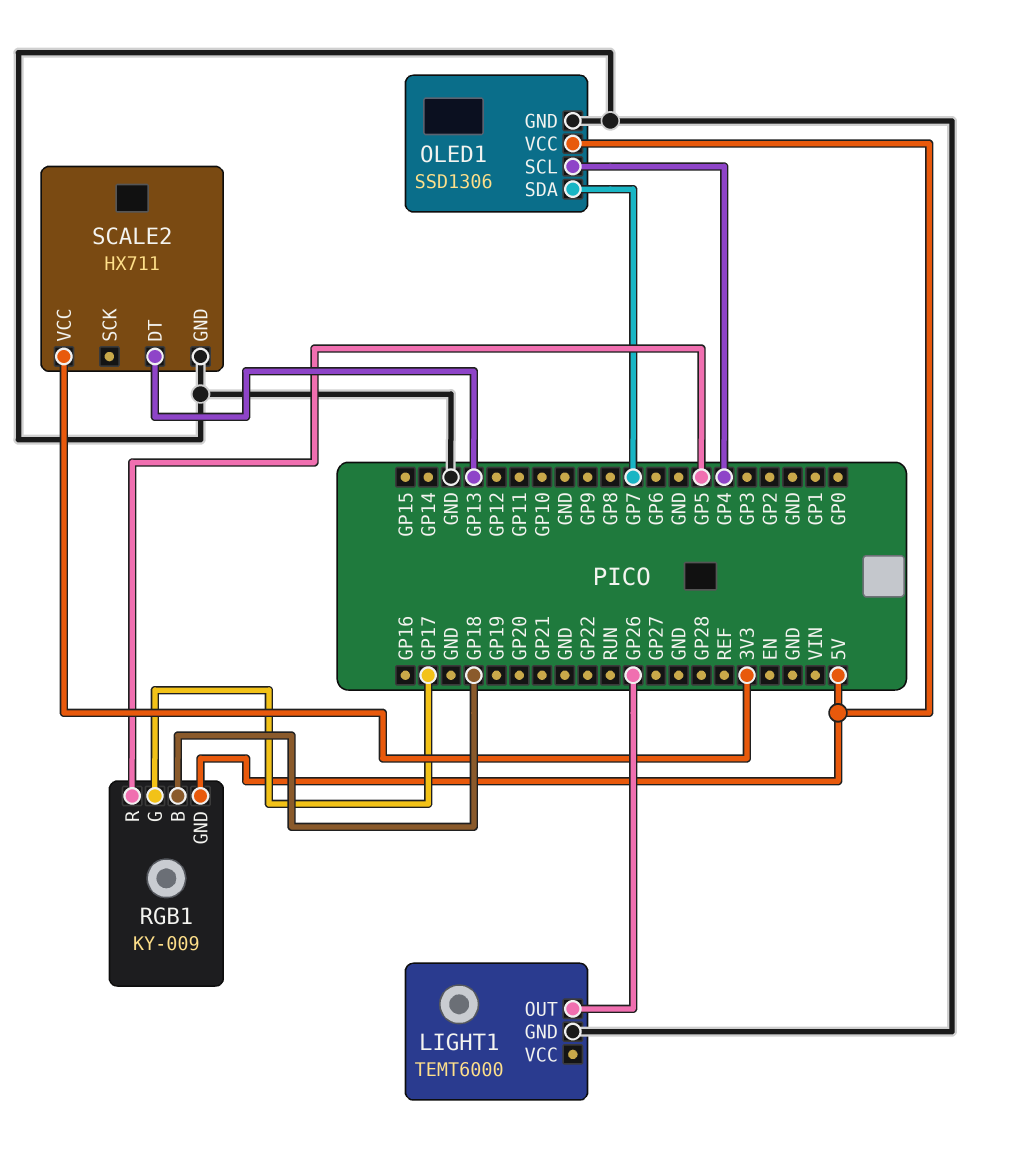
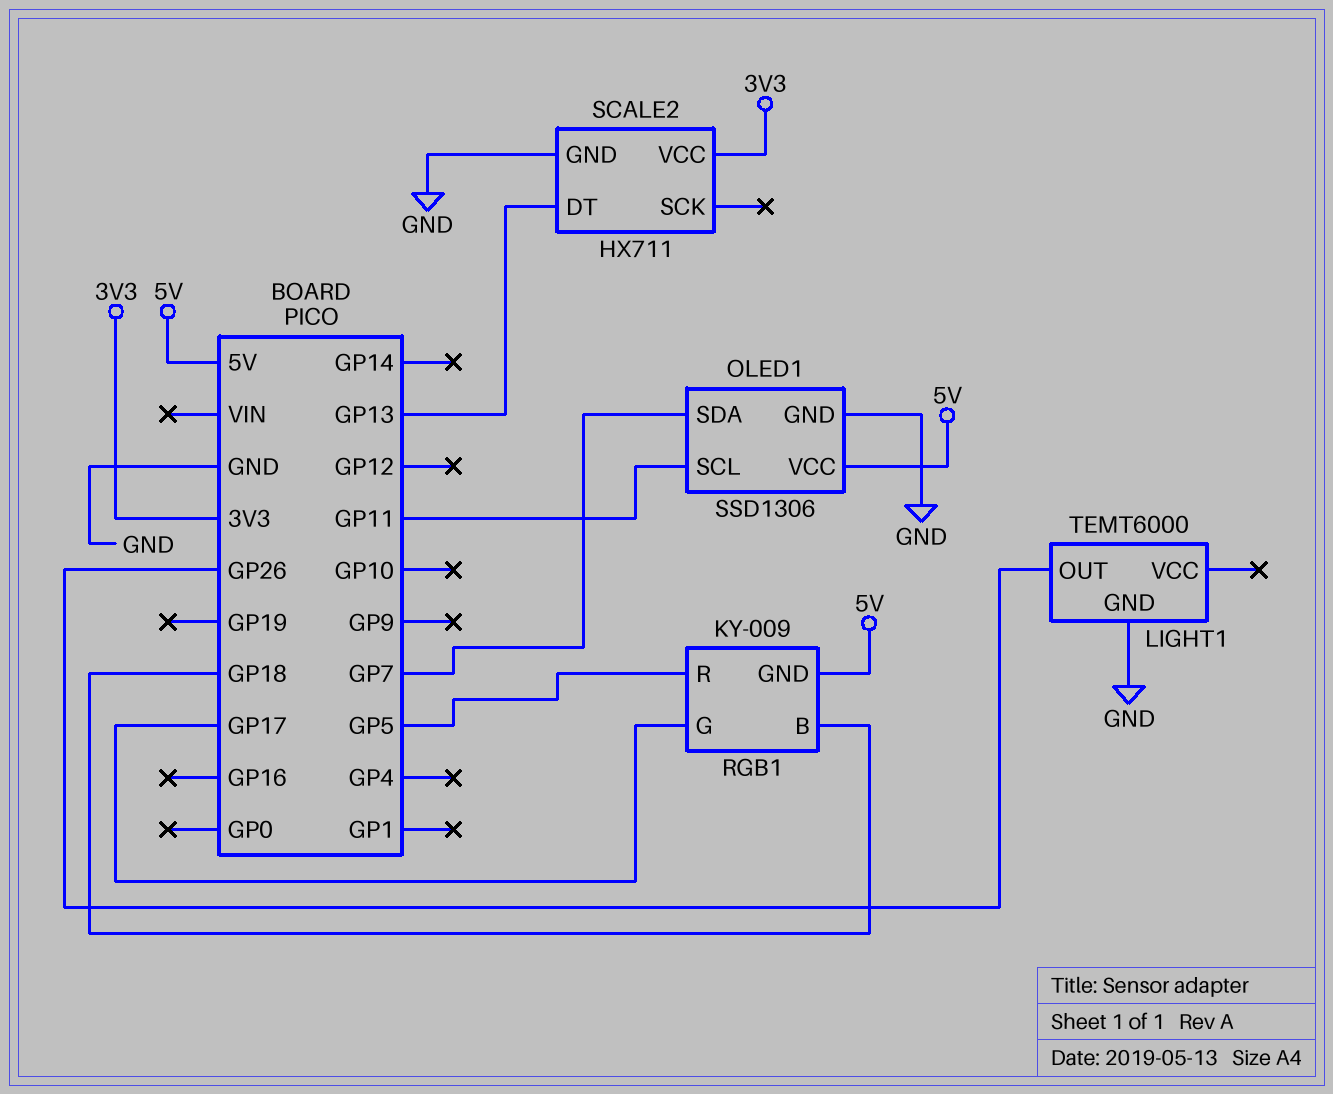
OLED1 pin SCL: GP4 -> GP11

